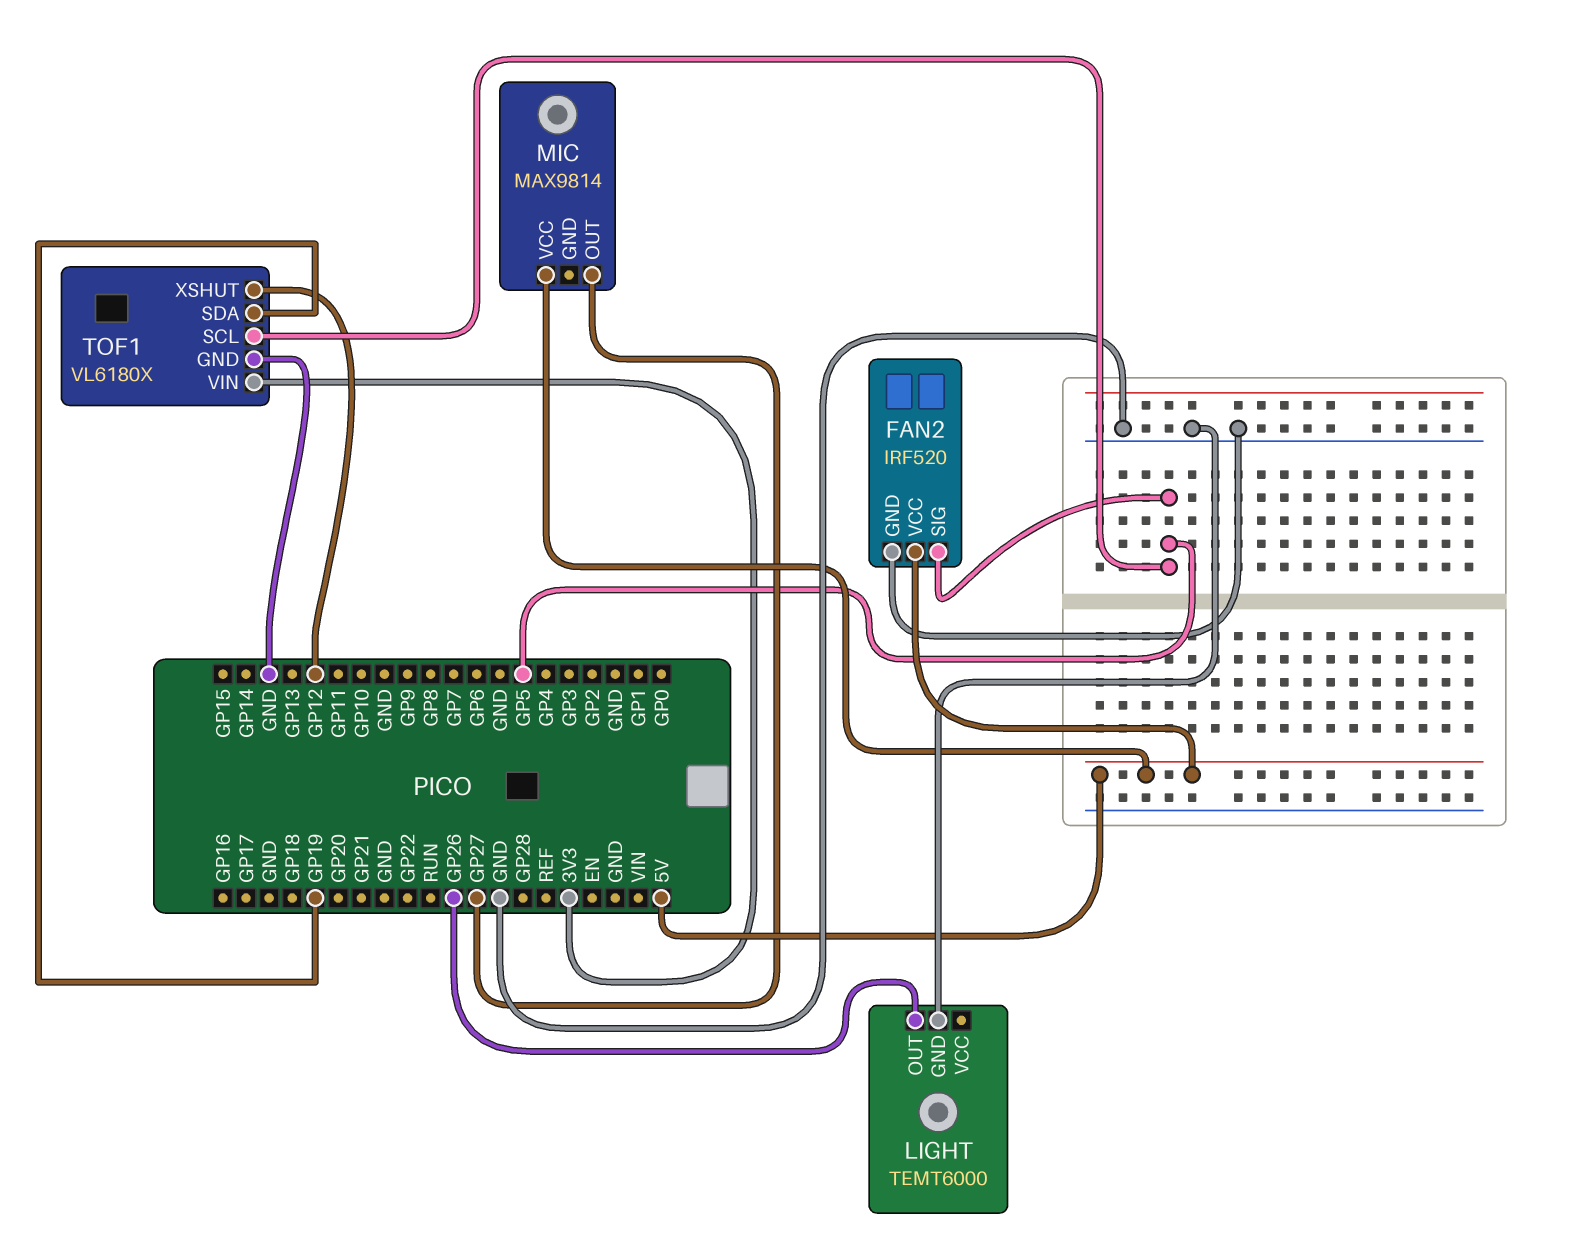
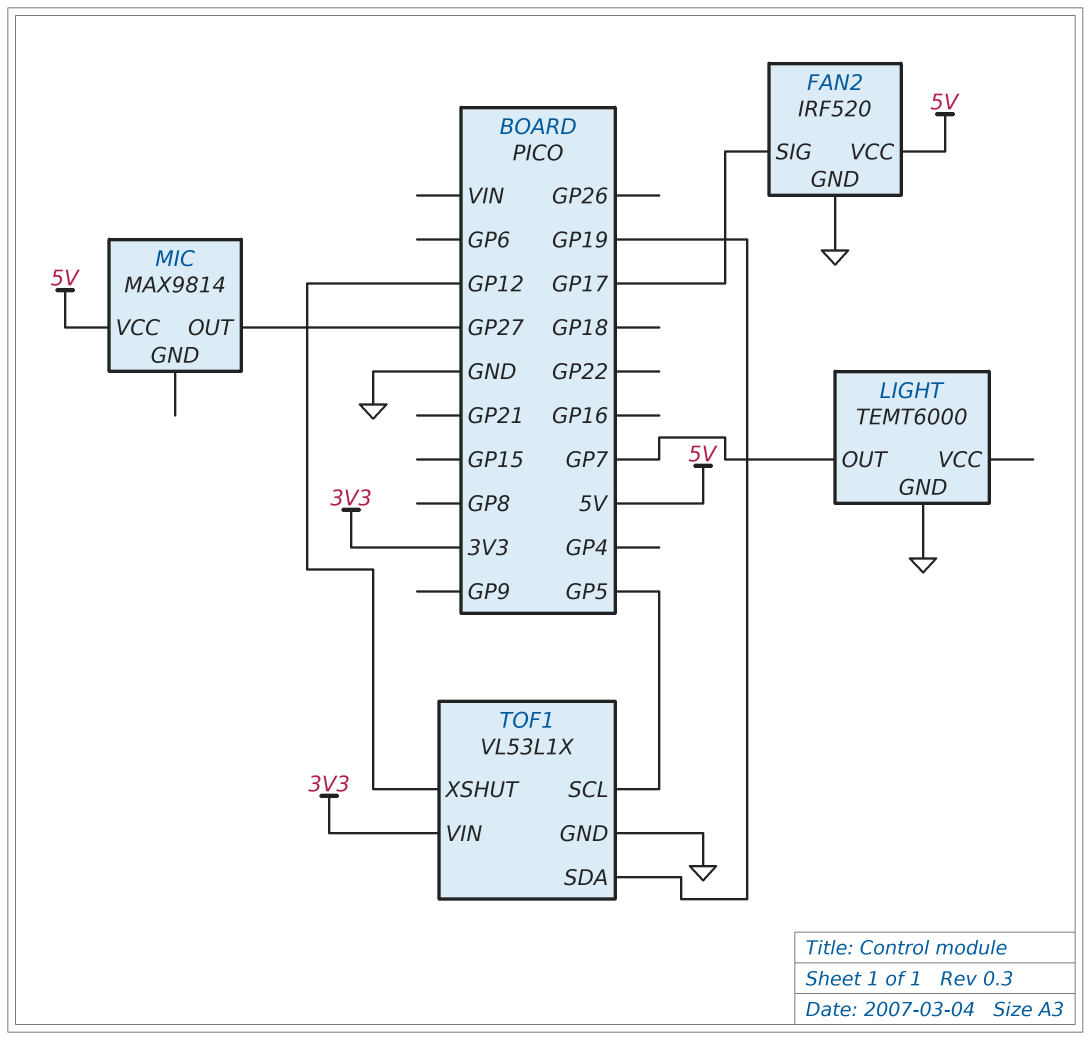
FAN2 pin SIG: GP5 -> GP17
LIGHT pin OUT: GP26 -> GP7
TOF1: VL6180X -> VL53L1X

